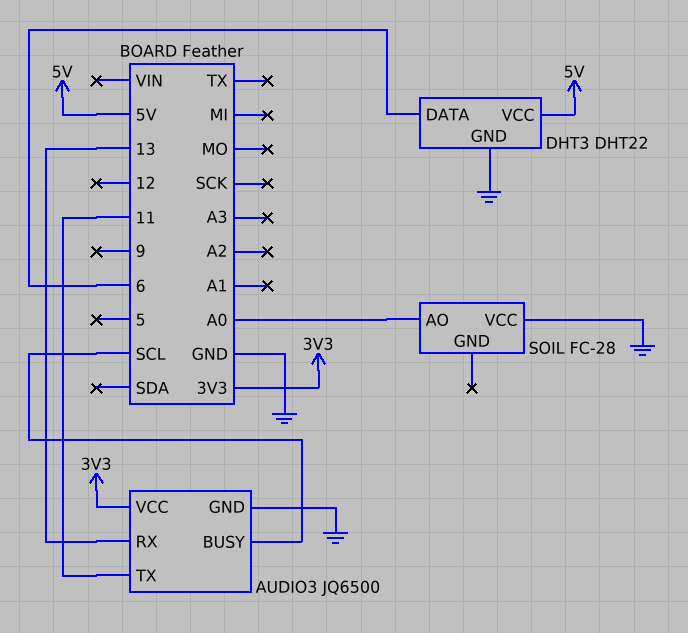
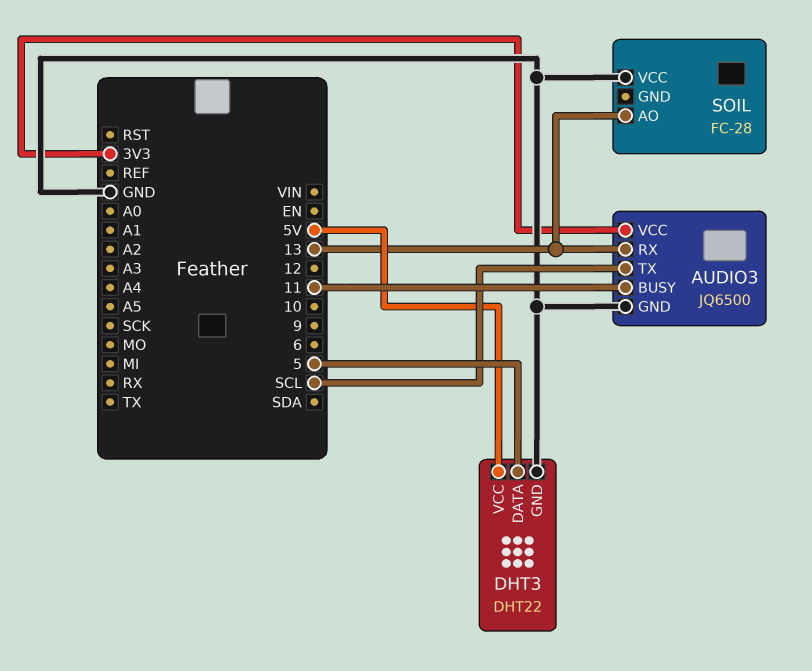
AUDIO3 pin BUSY: SCL -> 11
AUDIO3 pin TX: 11 -> SCL
DHT3 pin DATA: 6 -> 5
SOIL pin AO: A0 -> 13

